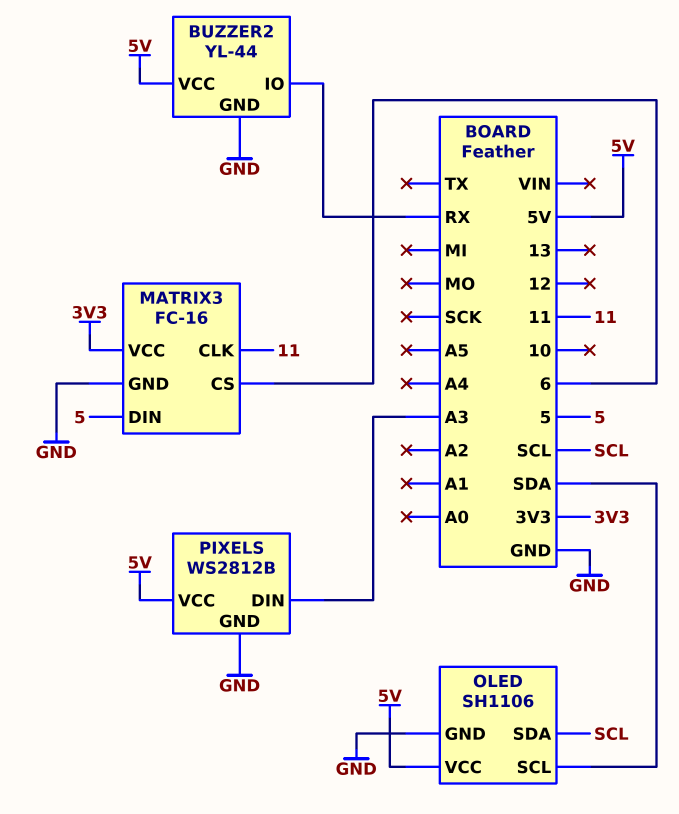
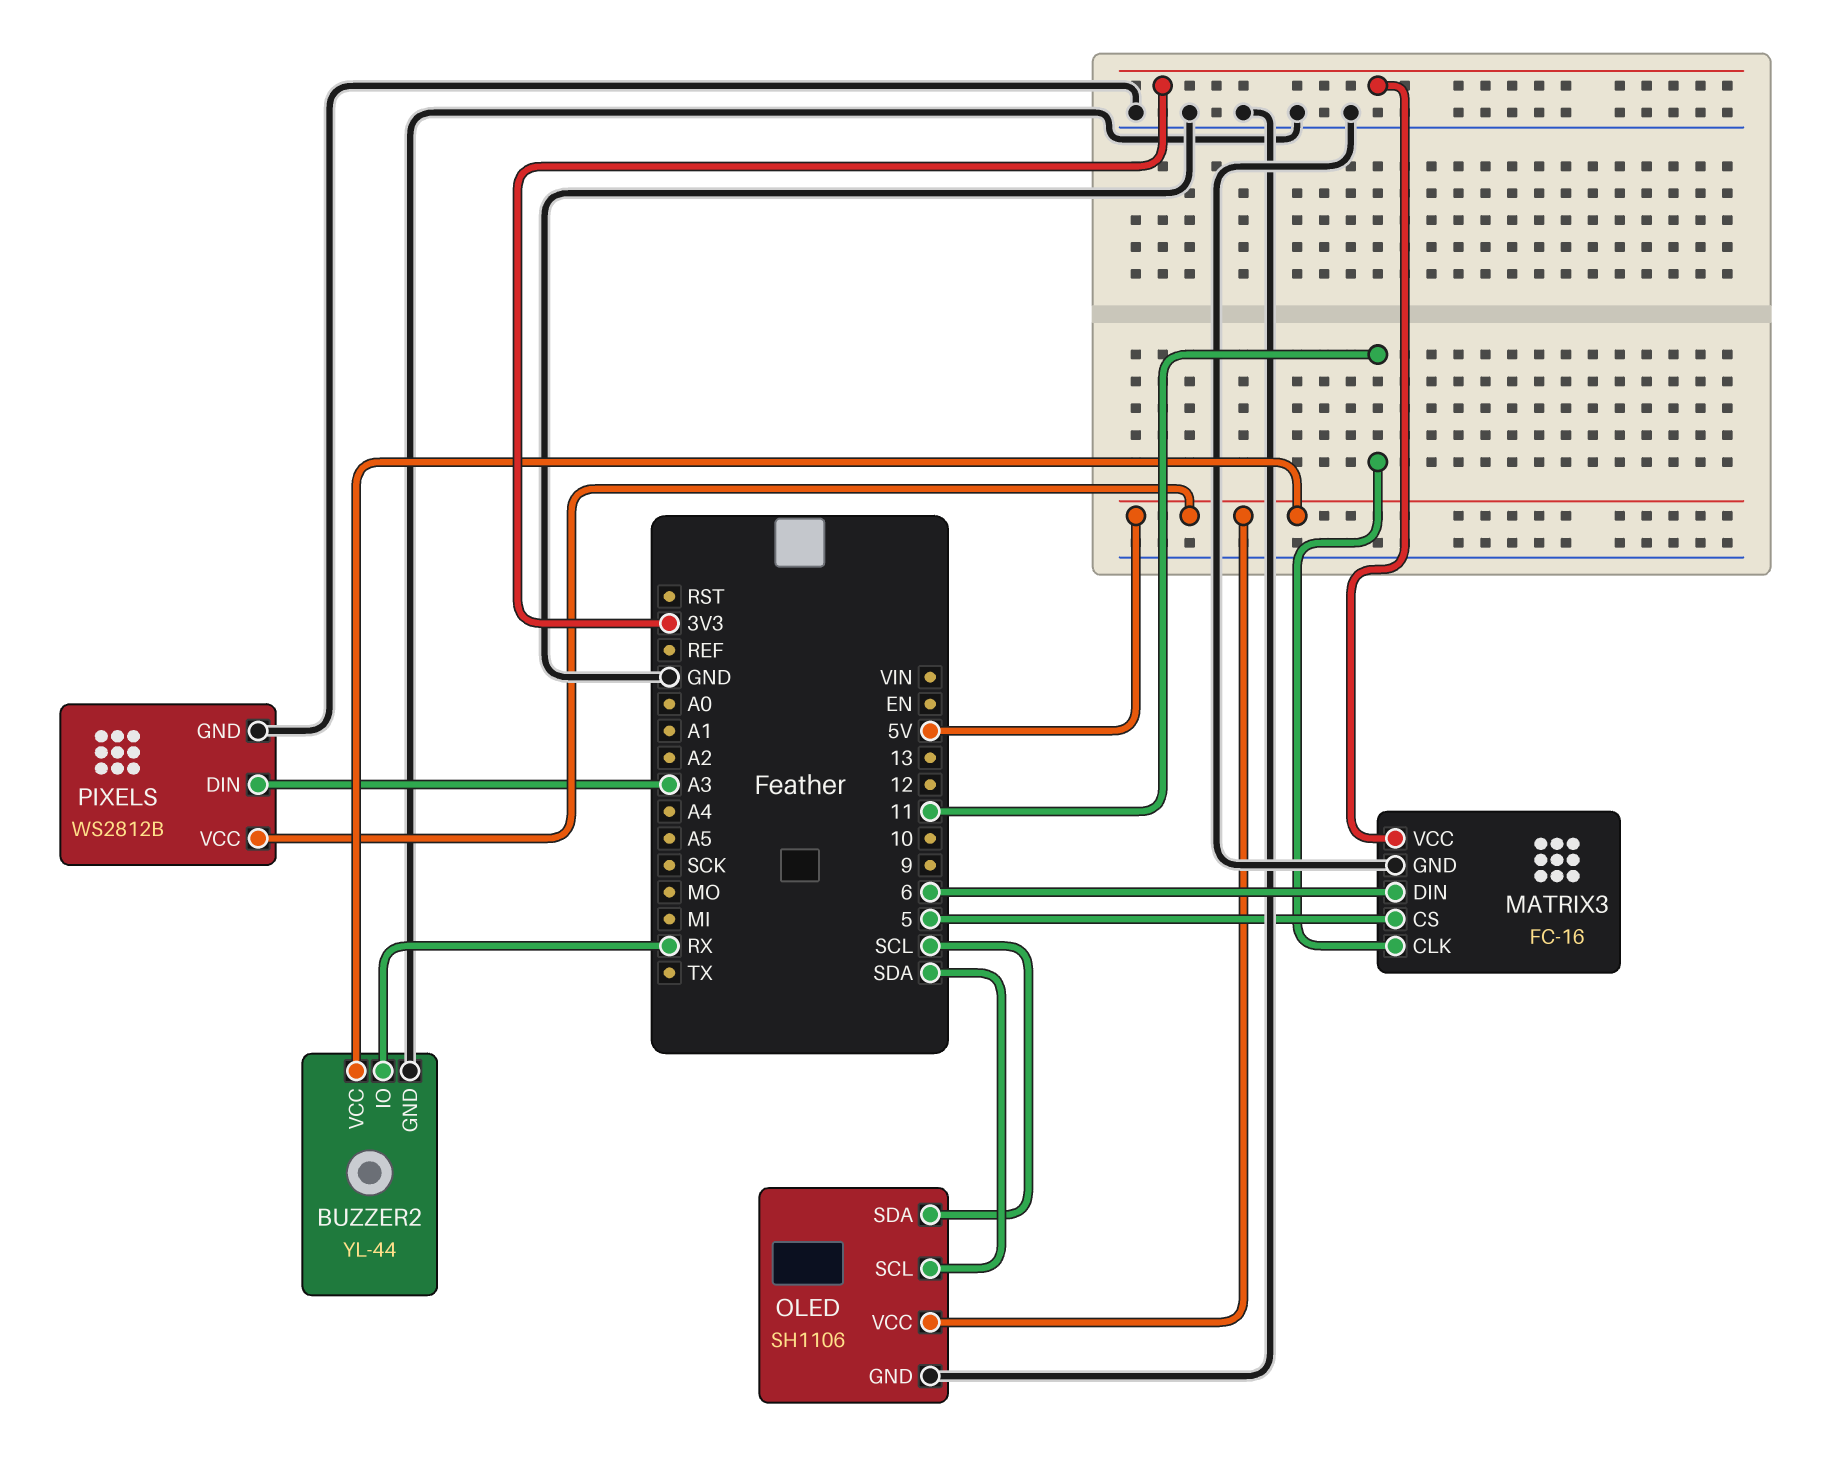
MATRIX3 pin CS: 6 -> 5
MATRIX3 pin DIN: 5 -> 6

